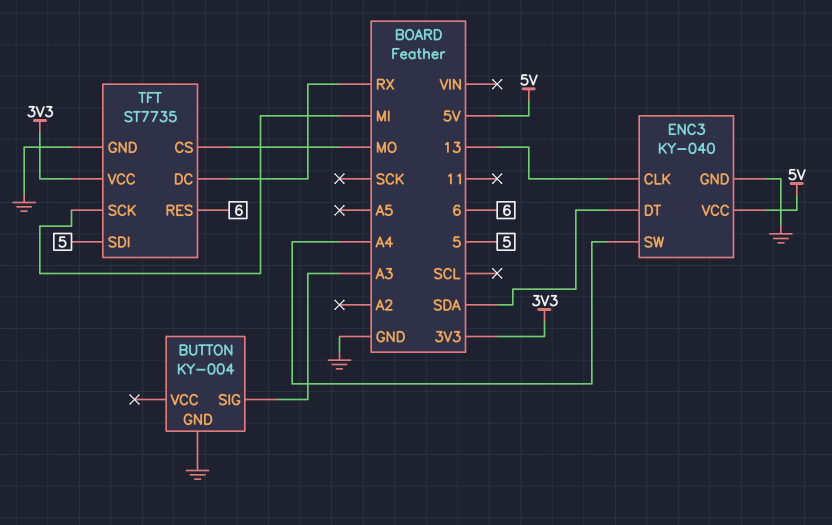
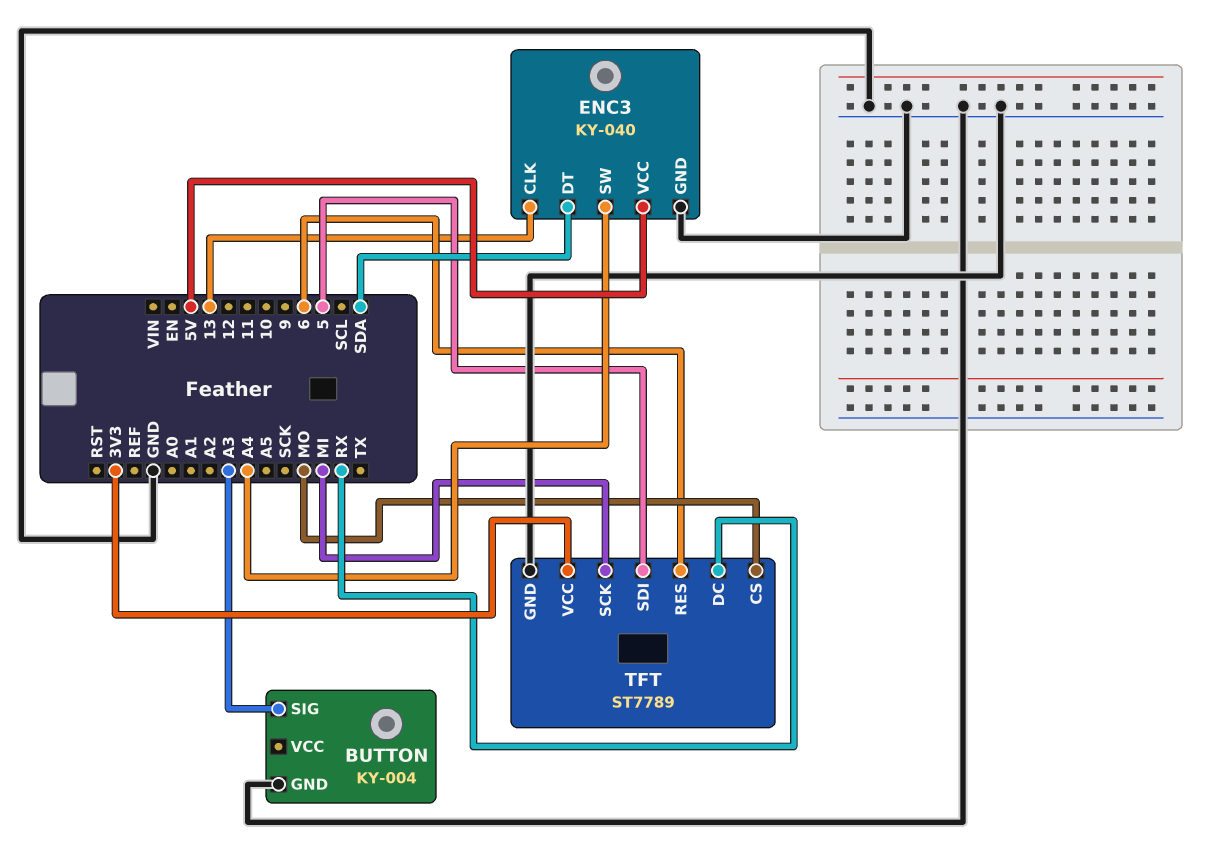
TFT: ST7735 -> ST7789

